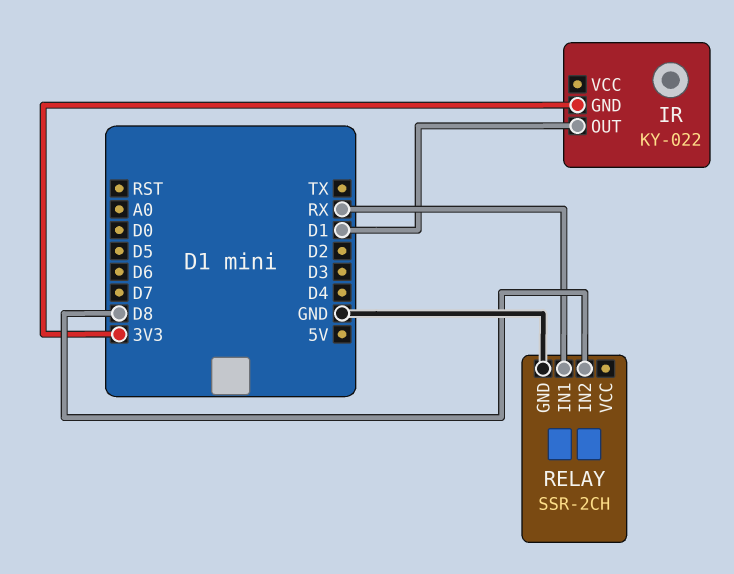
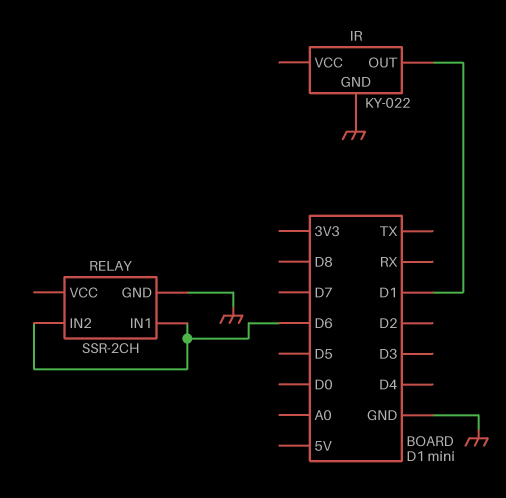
IR pin GND: 3V3 -> GND
RELAY pin IN1: RX -> D6
RELAY pin IN2: D8 -> D6

